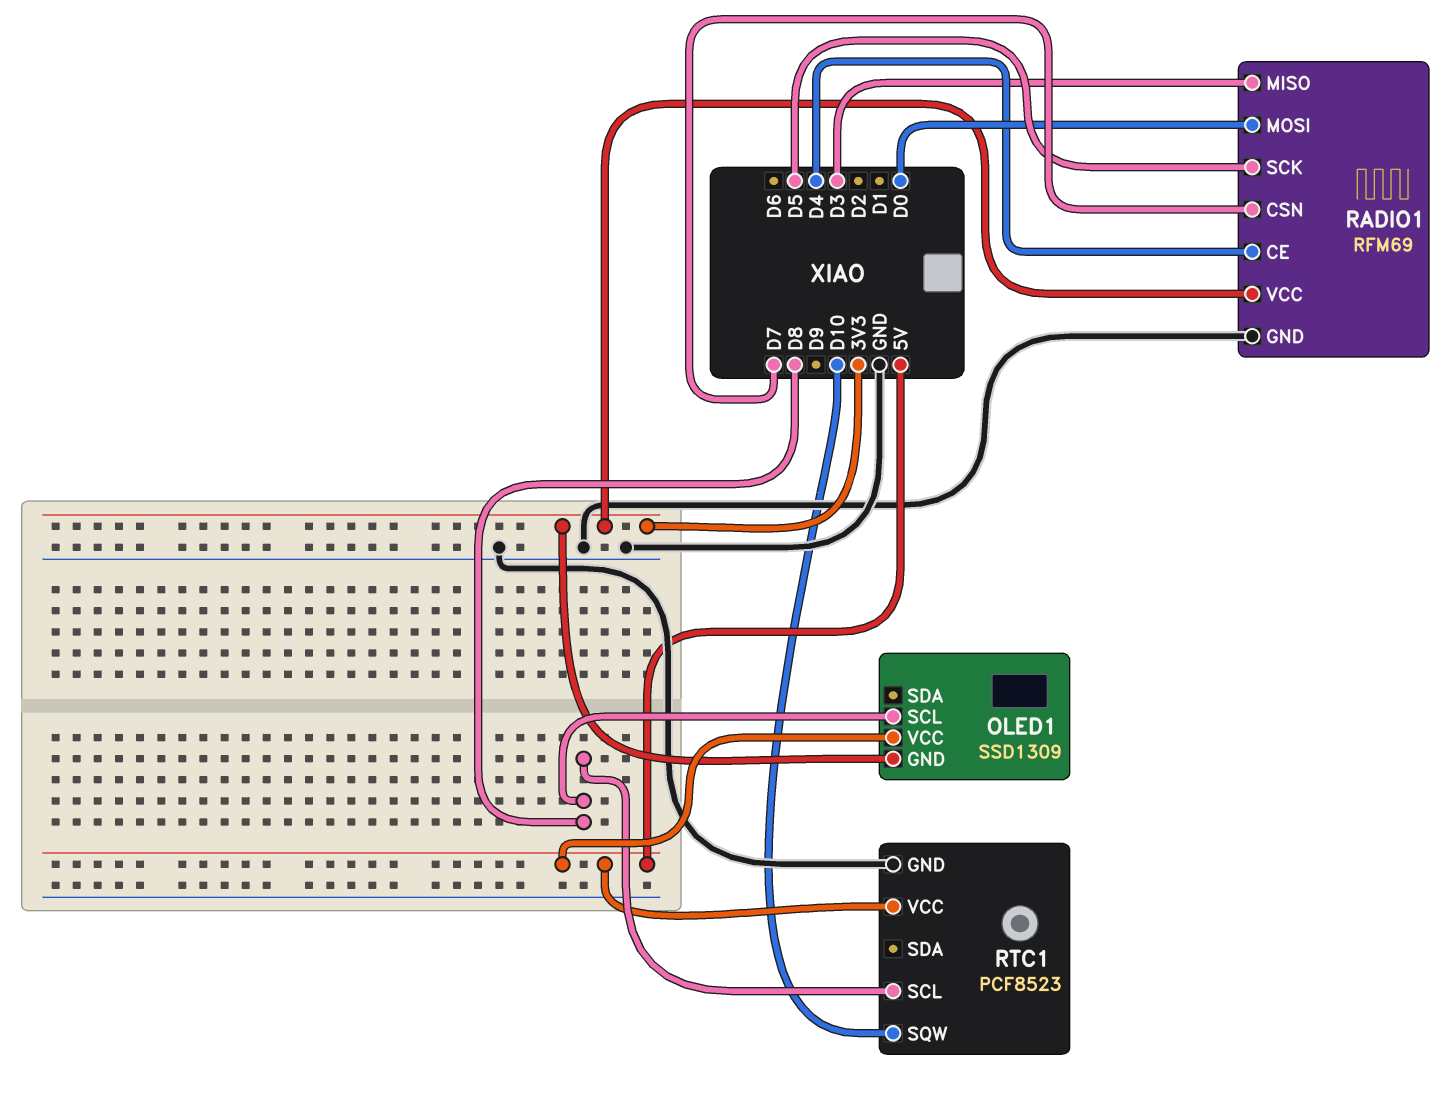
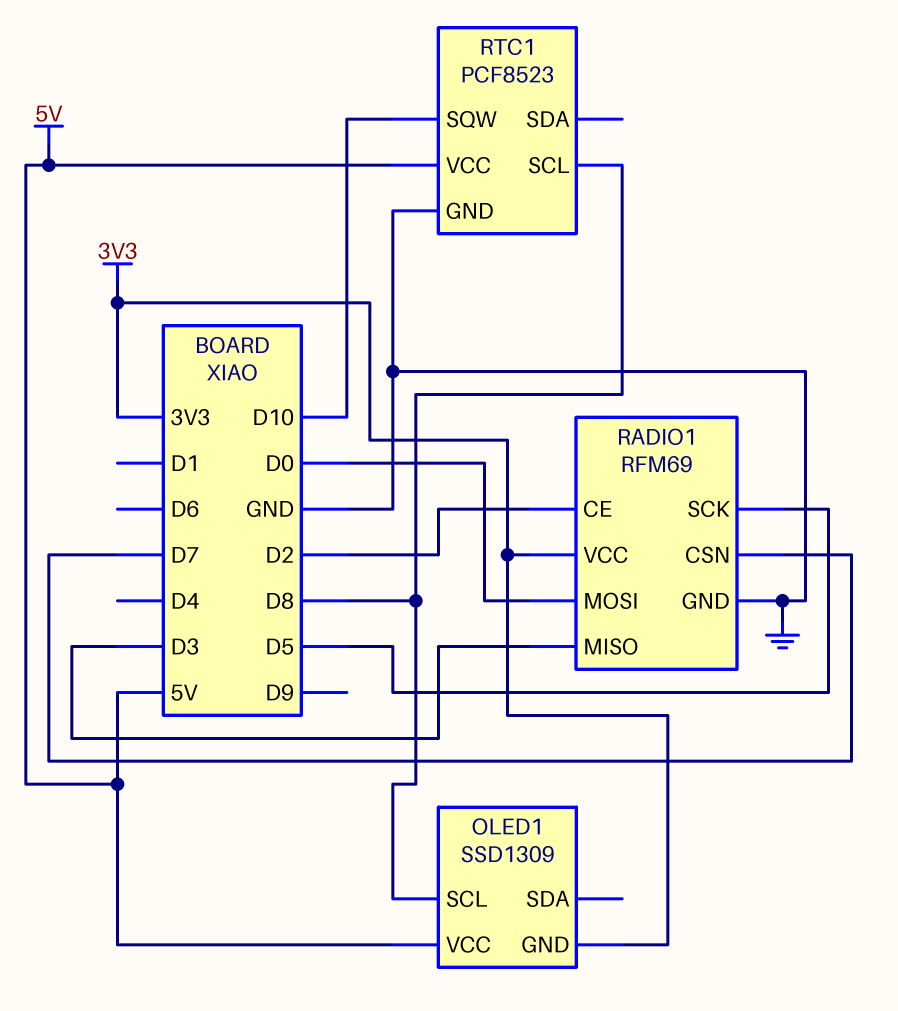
RADIO1 pin CE: D4 -> D2

